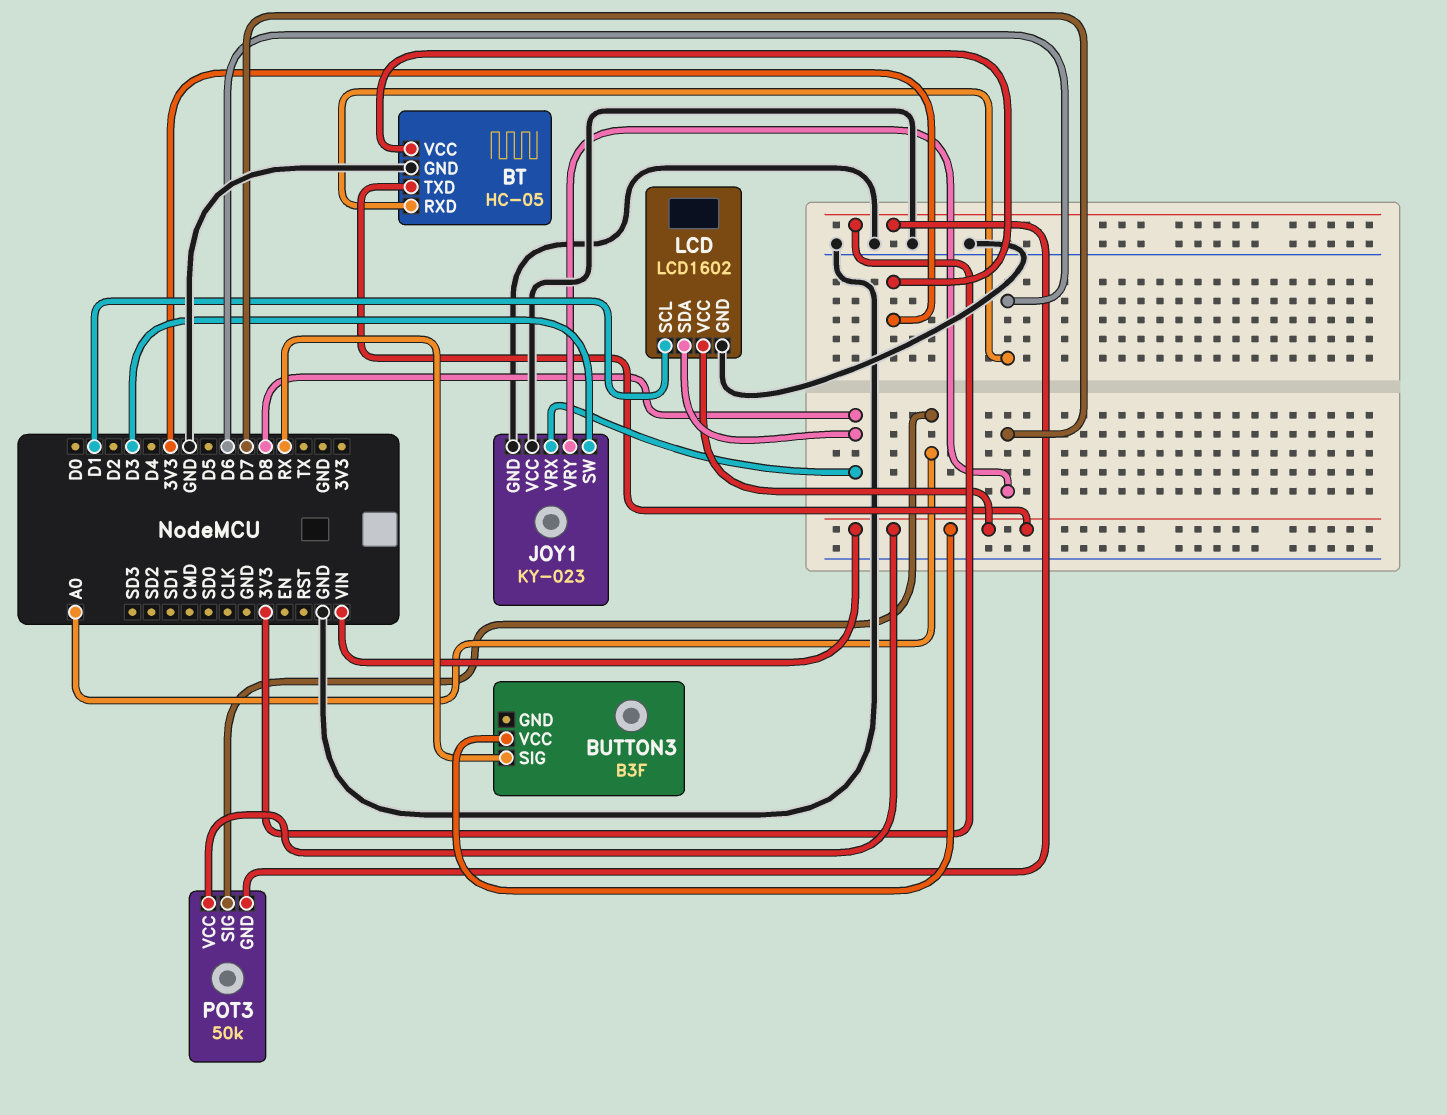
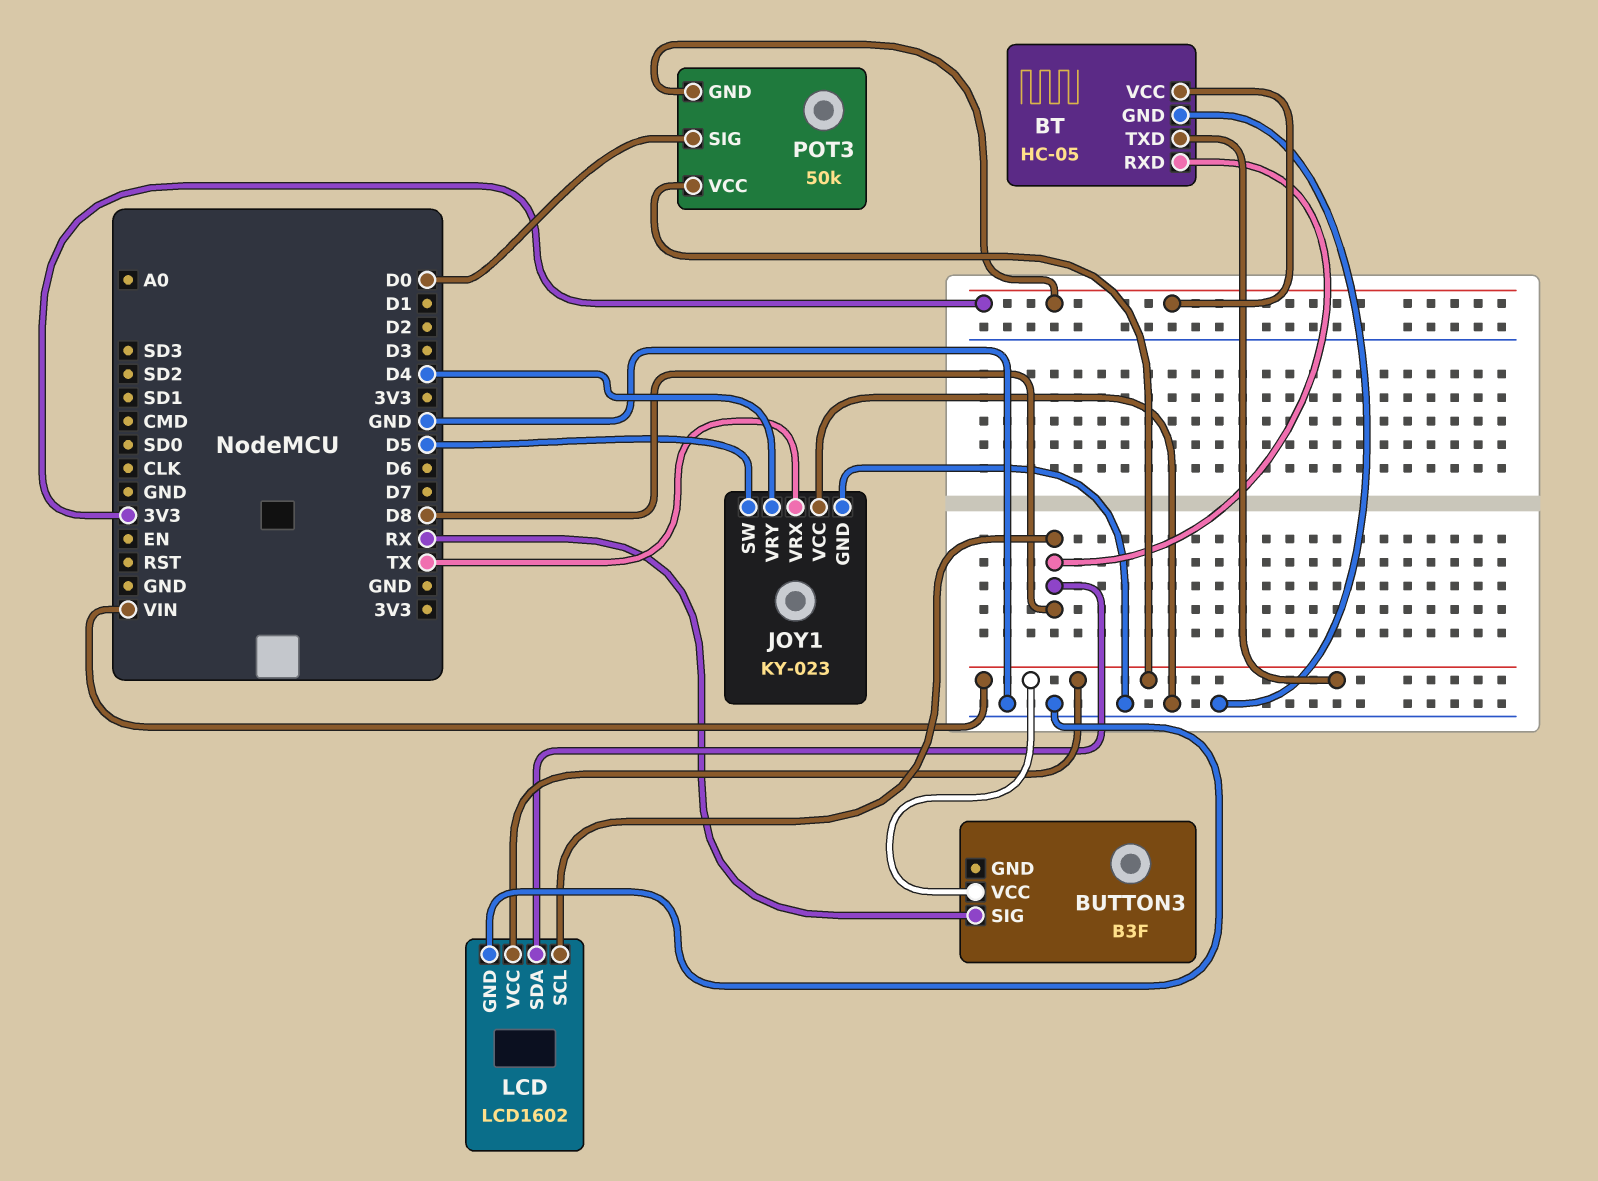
BT pin RXD: D6 -> D8
JOY1 pin SW: D3 -> D5
JOY1 pin VRX: D8 -> TX
JOY1 pin VRY: D7 -> D4
LCD pin SCL: D1 -> D8
POT3 pin SIG: A0 -> D0

